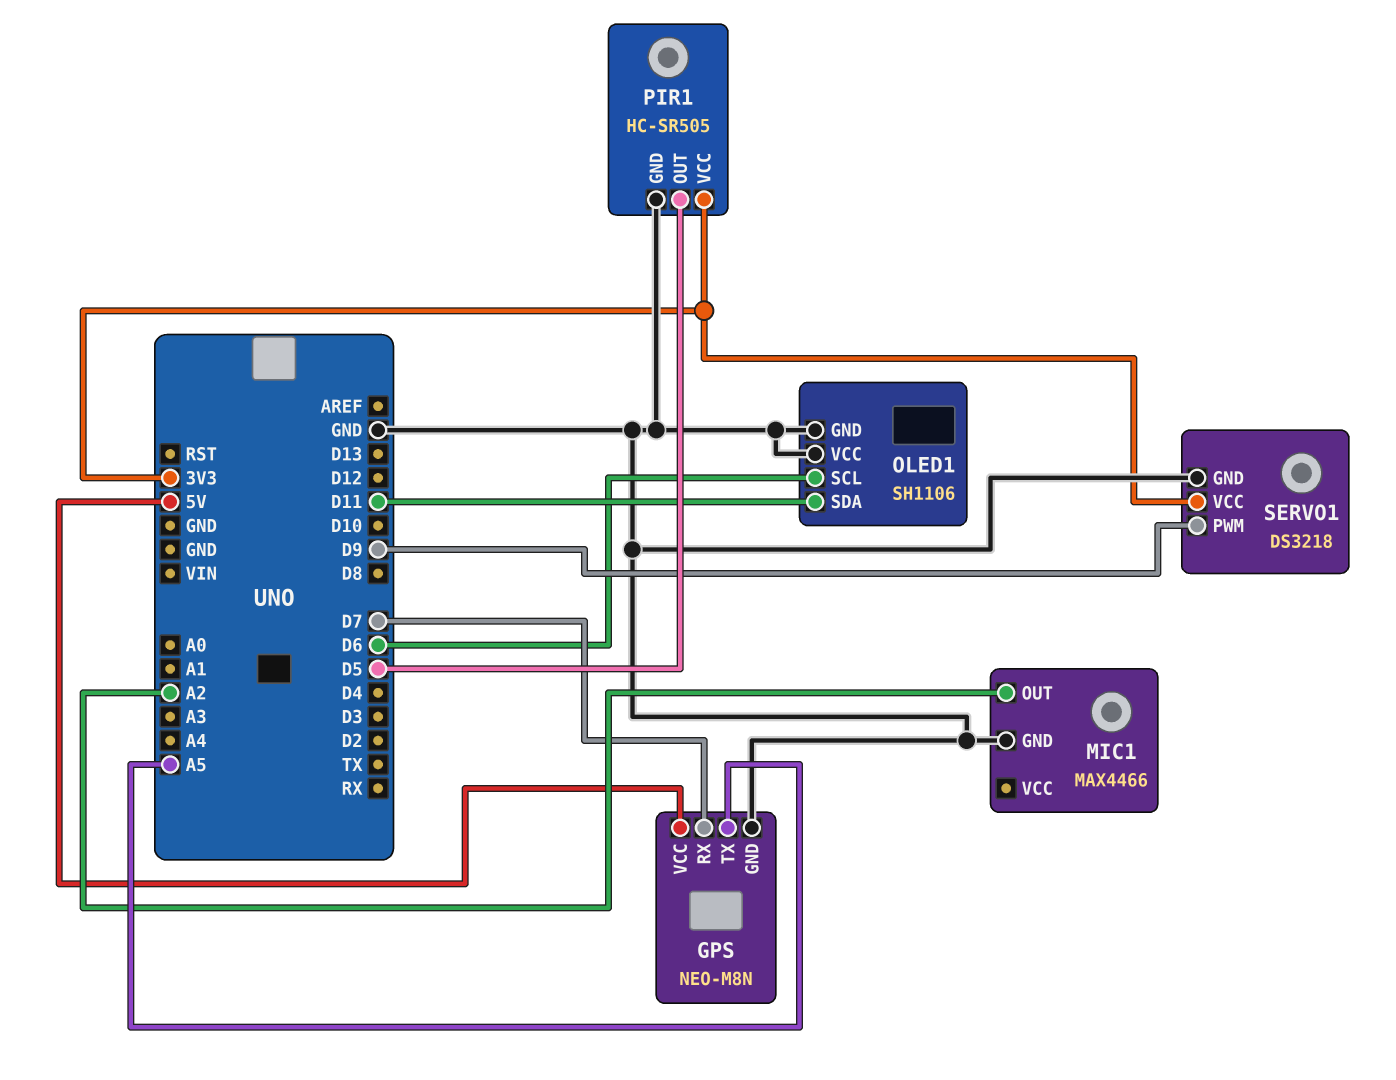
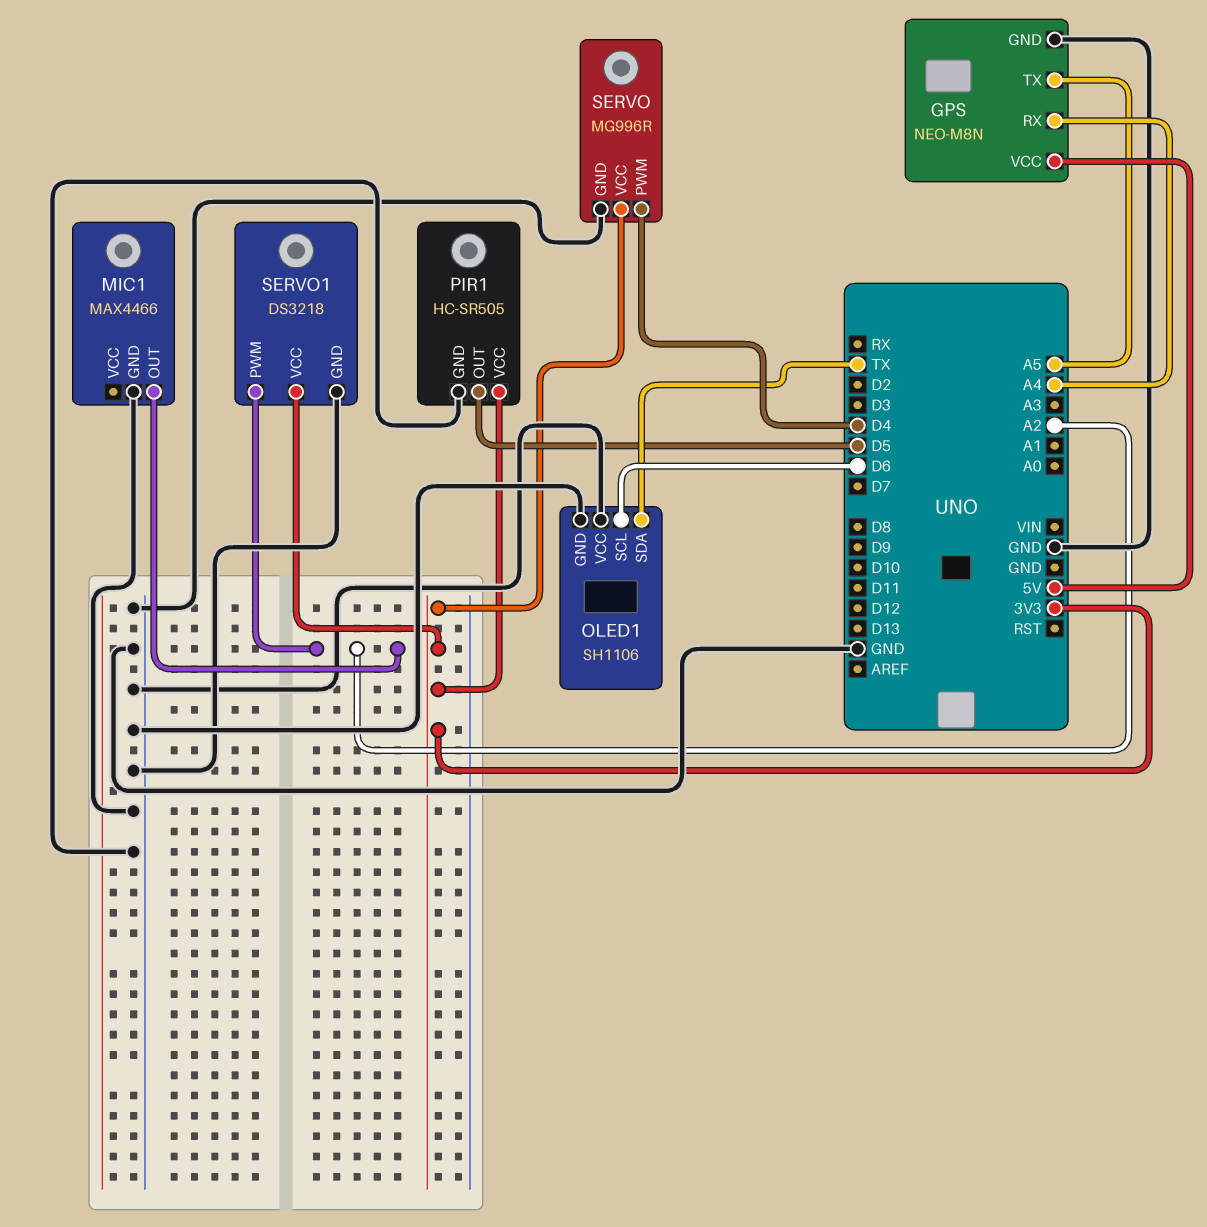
GPS pin RX: D7 -> A4
OLED1 pin SDA: D11 -> TX
SERVO: none -> MG996R
SERVO pin GND: none -> GND
SERVO pin PWM: none -> D4
SERVO pin VCC: none -> 3V3
SERVO1 pin PWM: D9 -> A2

